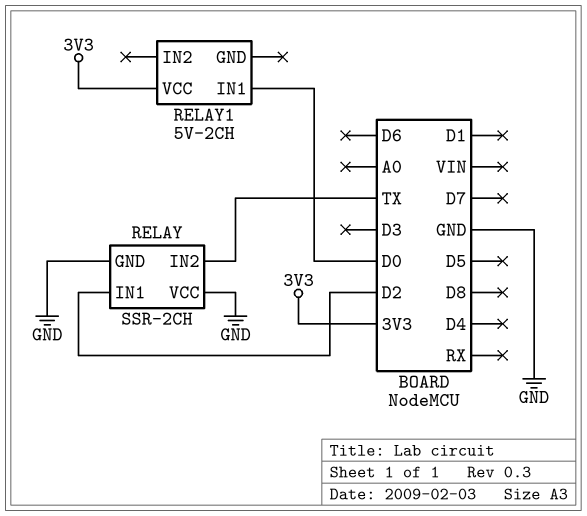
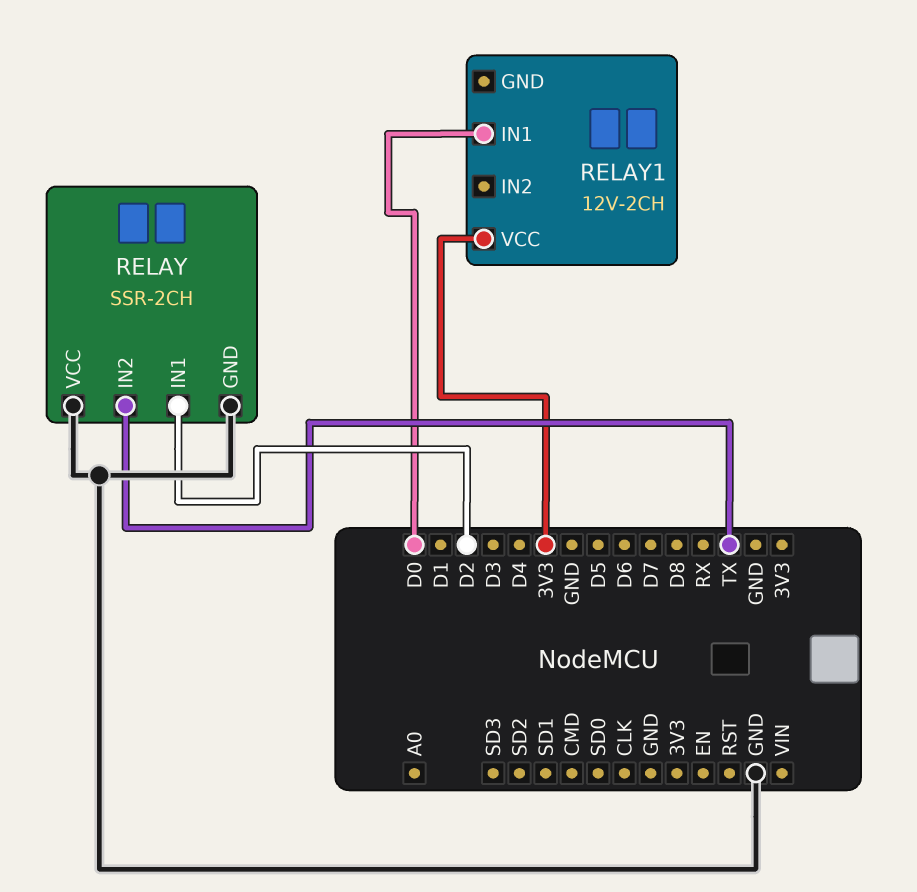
RELAY1: 5V-2CH -> 12V-2CH

